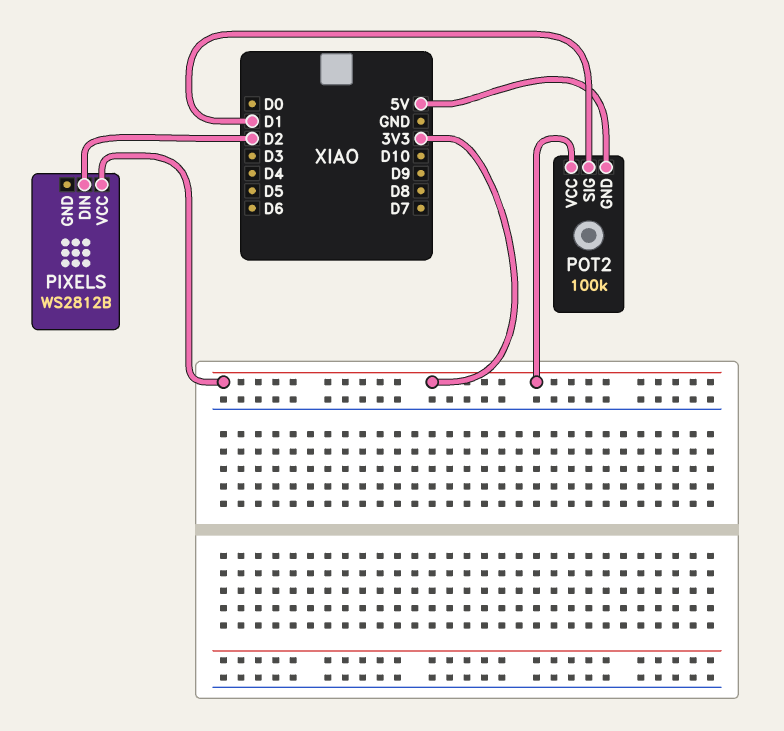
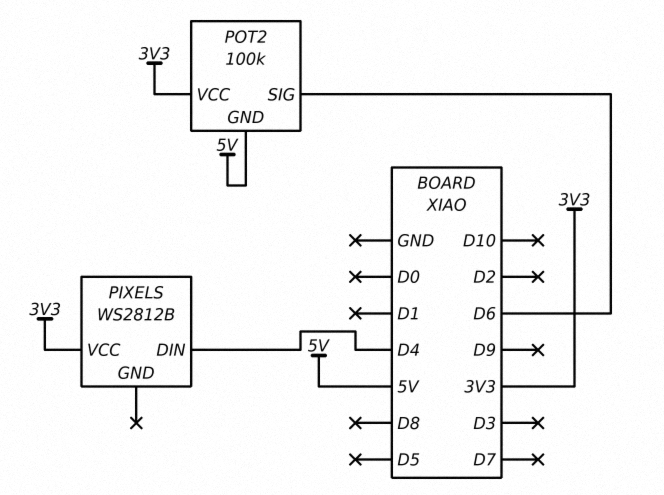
PIXELS pin DIN: D2 -> D4
POT2 pin SIG: D1 -> D6

